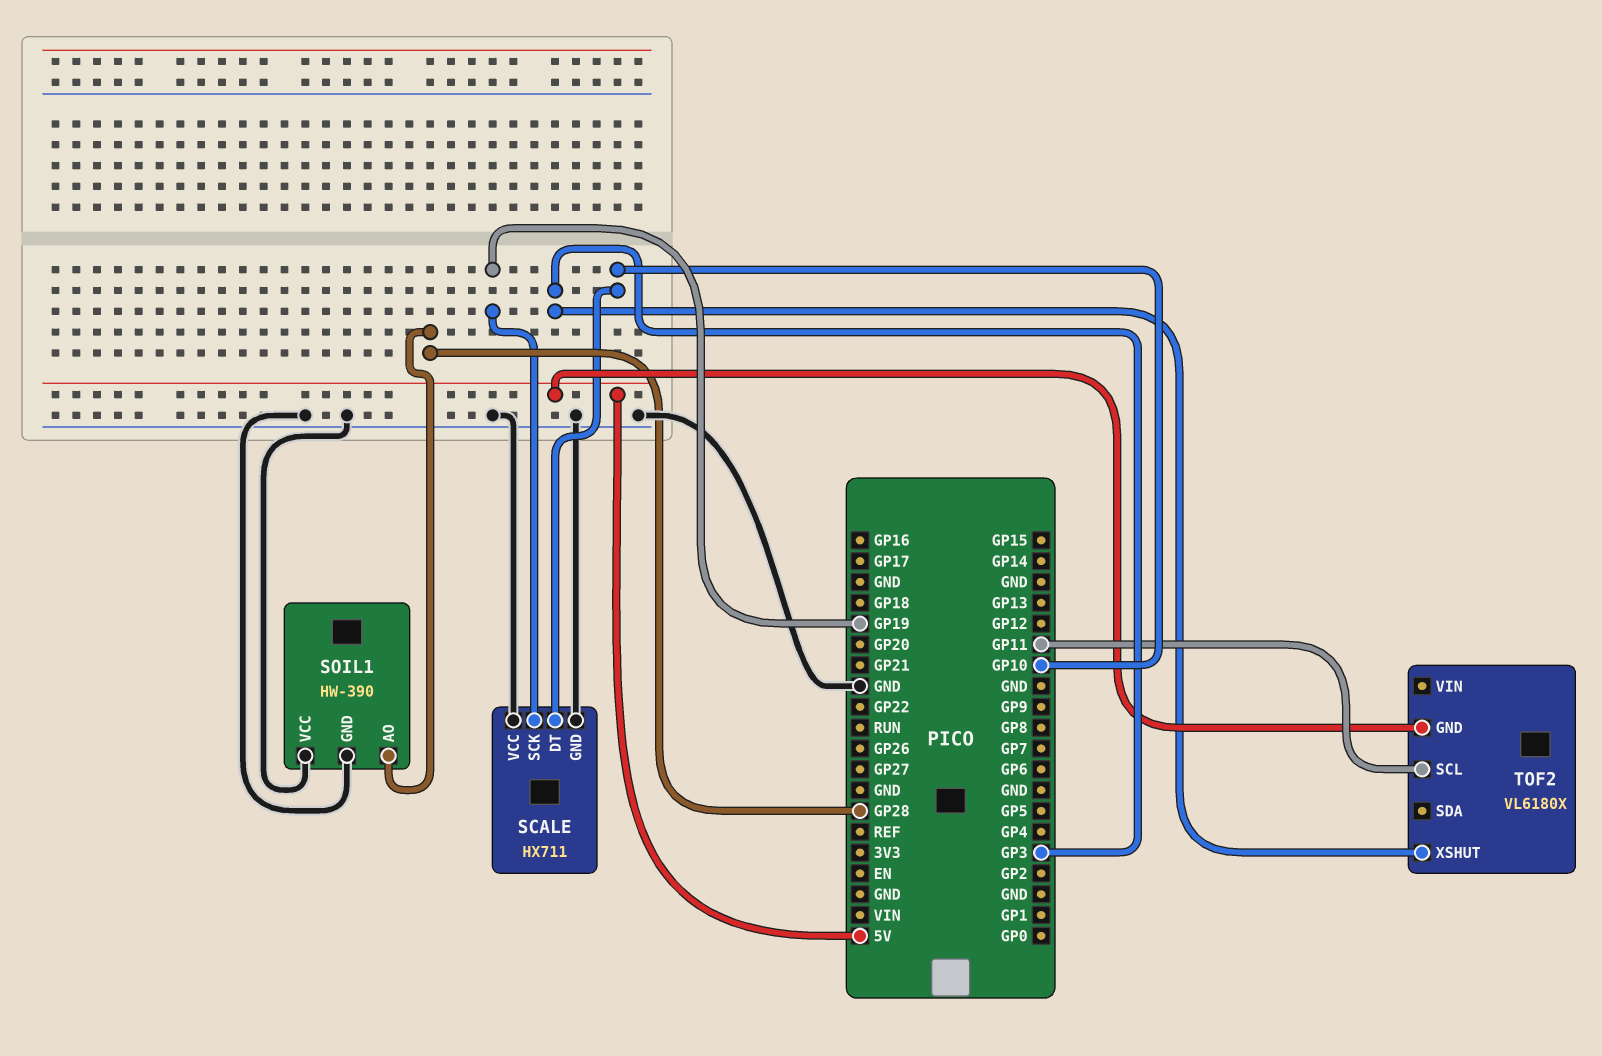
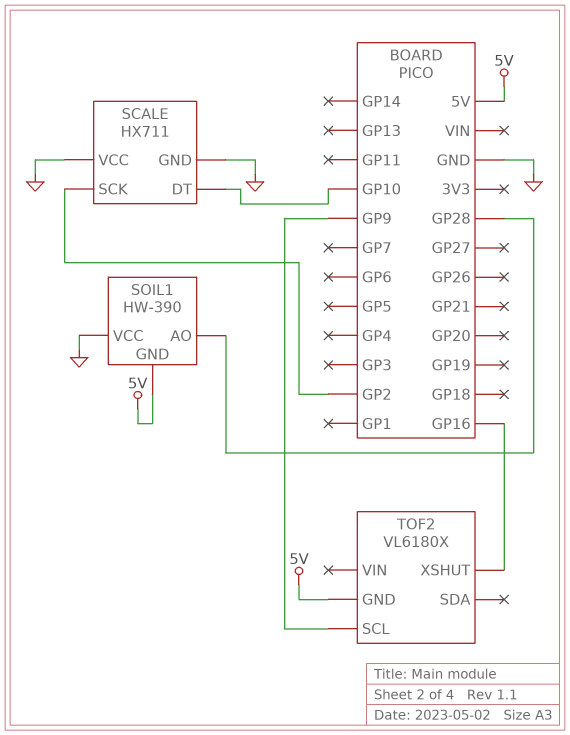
SCALE pin SCK: GP19 -> GP2
SOIL1 pin GND: GND -> 5V
TOF2 pin SCL: GP11 -> GP9
TOF2 pin XSHUT: GP3 -> GP16

